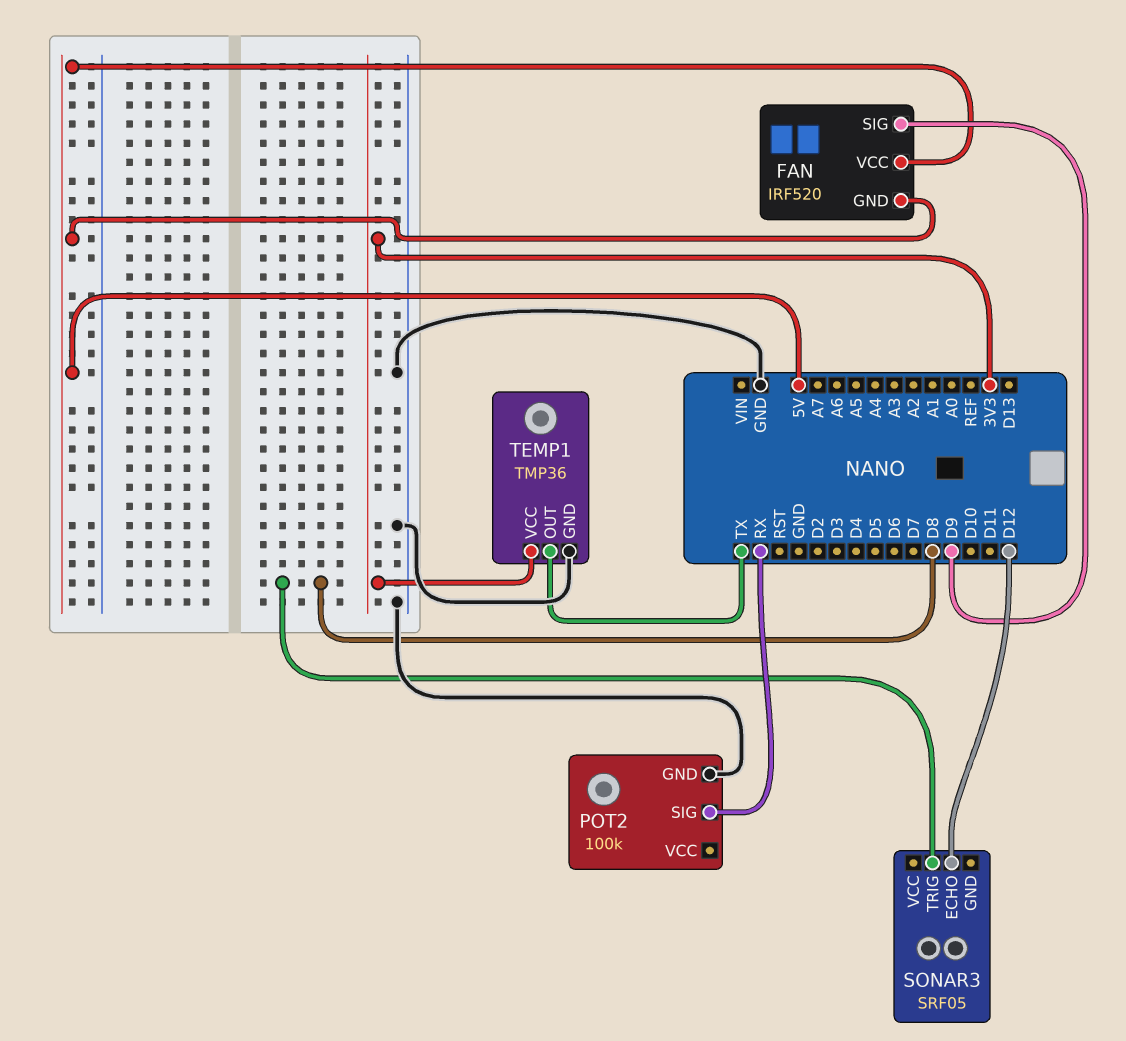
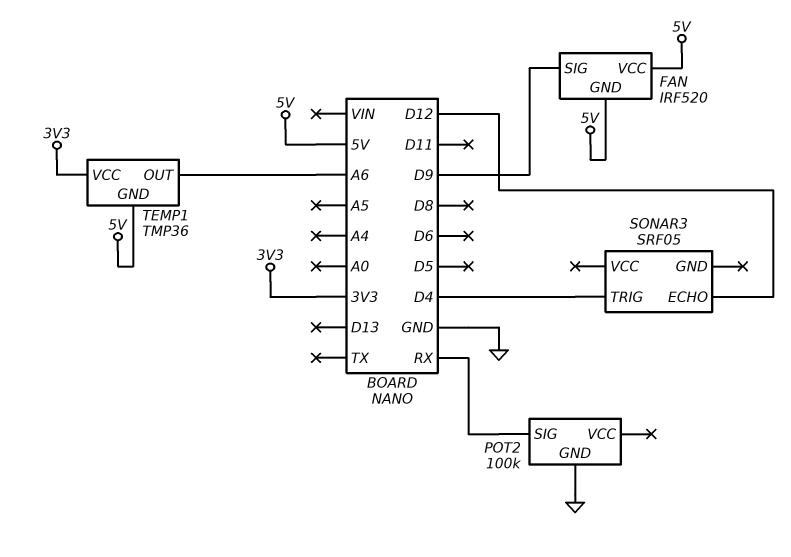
SONAR3 pin TRIG: D8 -> D4
TEMP1 pin GND: GND -> 5V
TEMP1 pin OUT: TX -> A6

